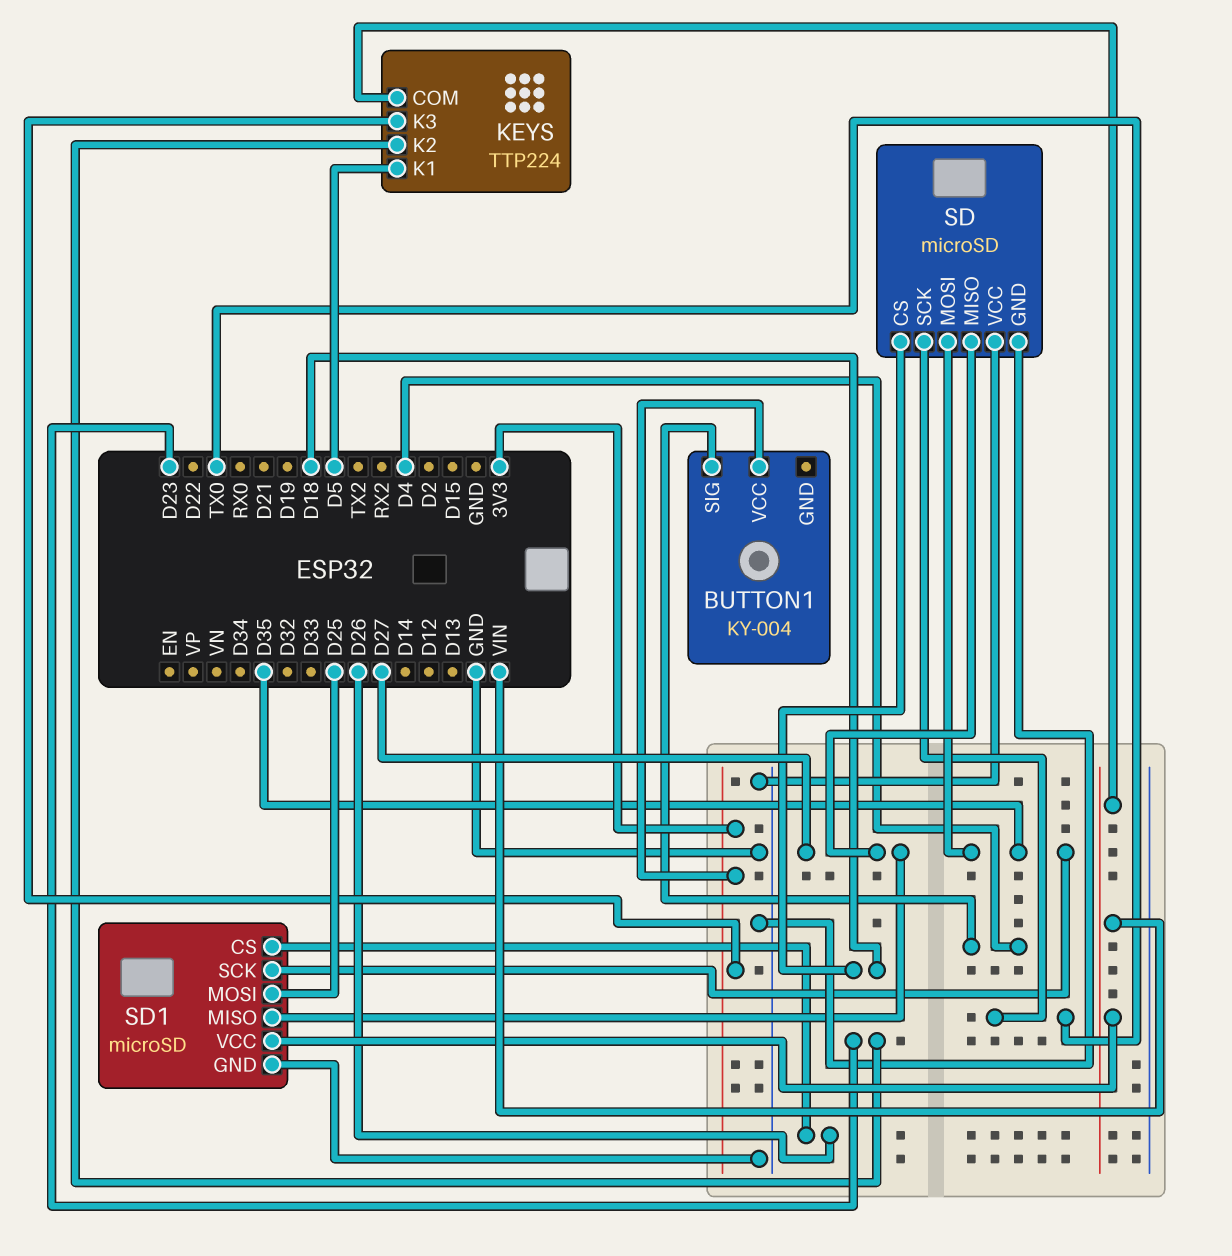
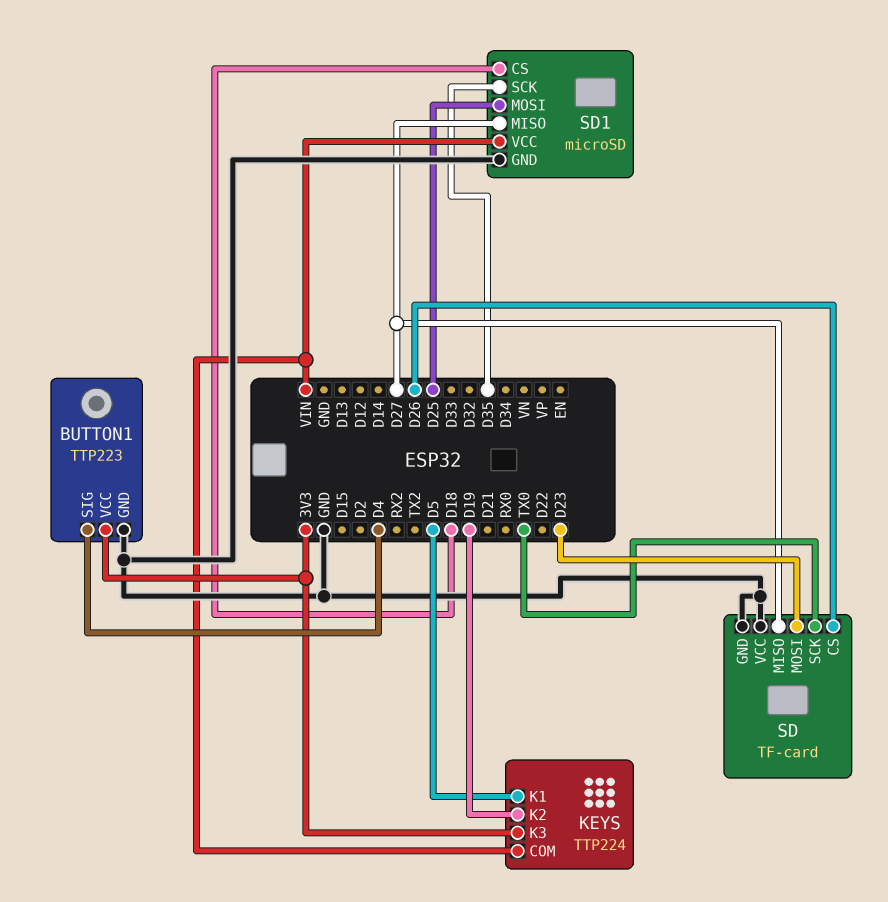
BUTTON1: KY-004 -> TTP223
BUTTON1 pin GND: none -> GND
KEYS pin K2: D23 -> D19
SD: microSD -> TF-card
SD pin CS: D18 -> D26
SD pin MOSI: D35 -> D23
SD1 pin CS: D26 -> D18

